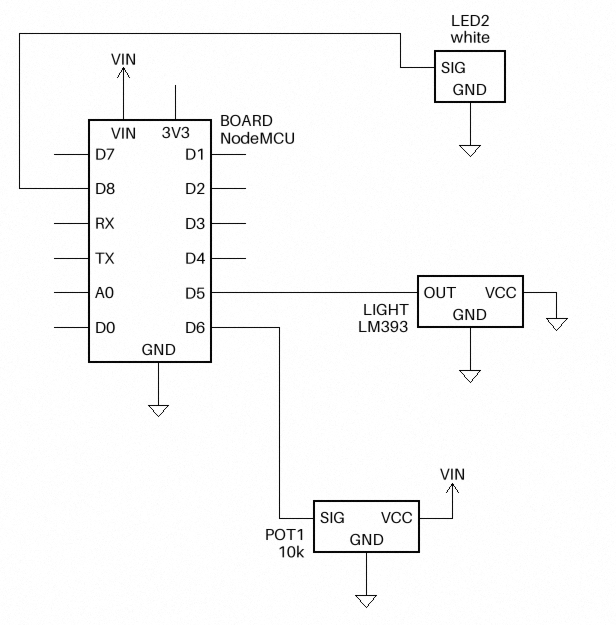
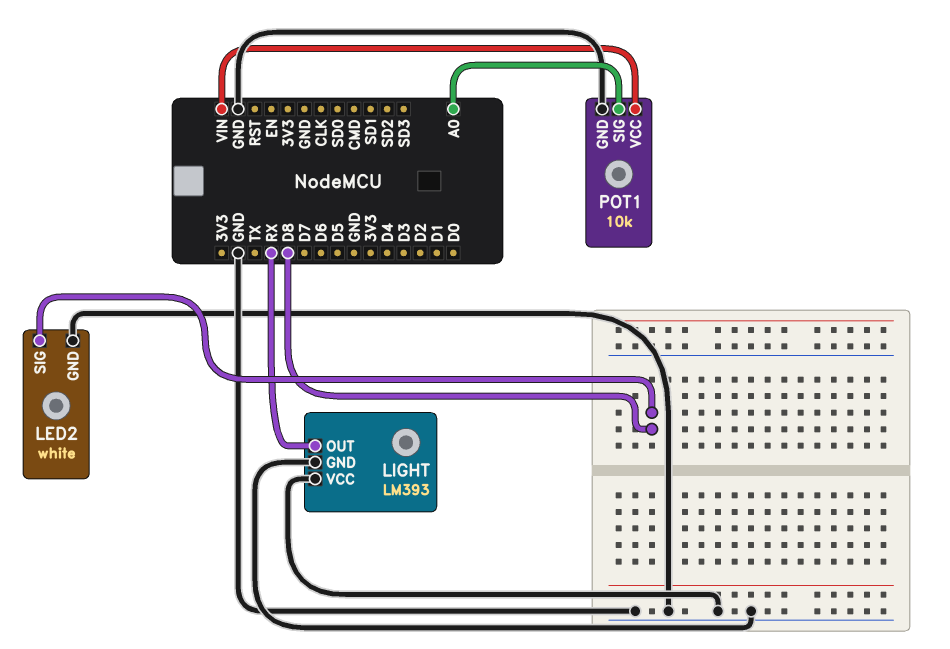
LIGHT pin OUT: D5 -> RX
POT1 pin SIG: D6 -> A0

